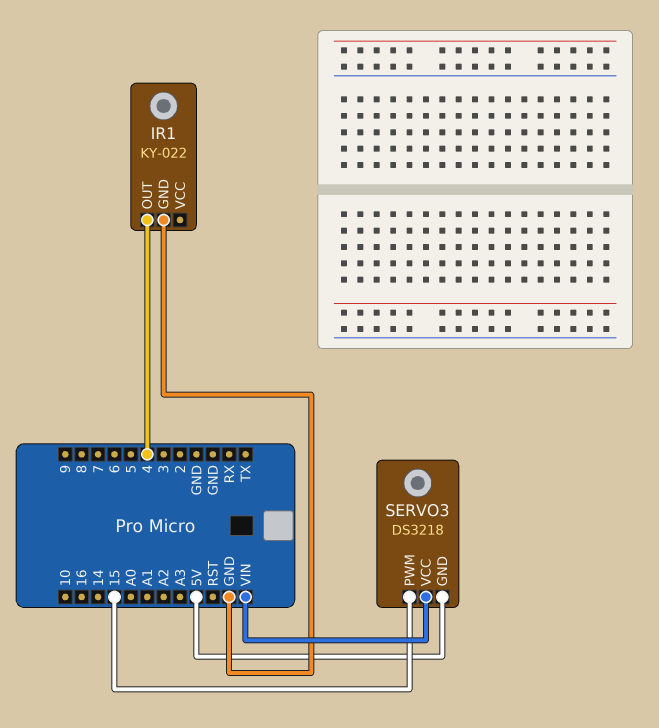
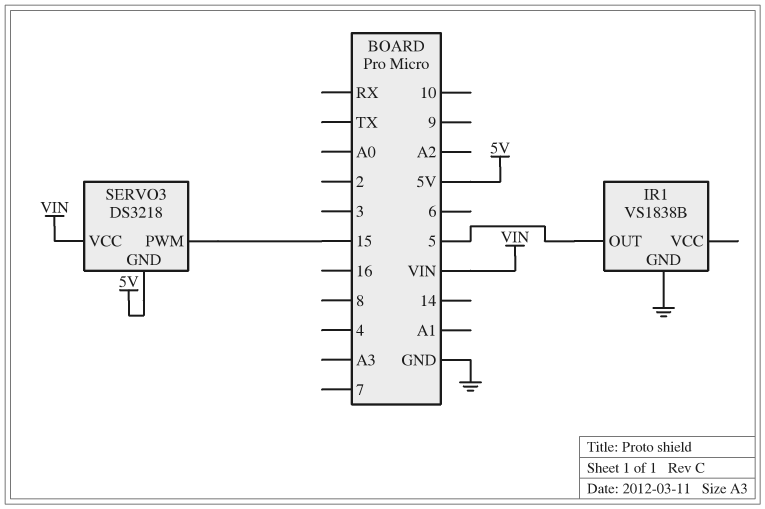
IR1: KY-022 -> VS1838B
IR1 pin OUT: 4 -> 5

